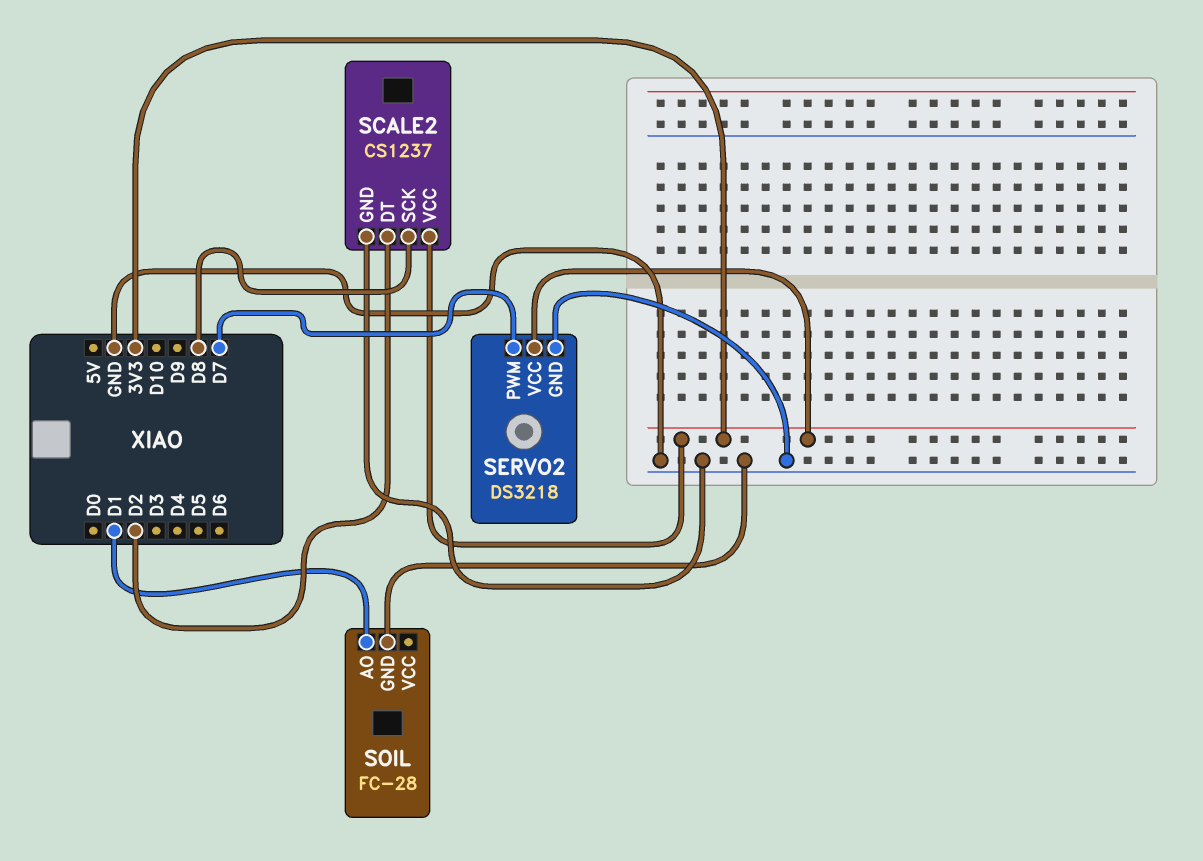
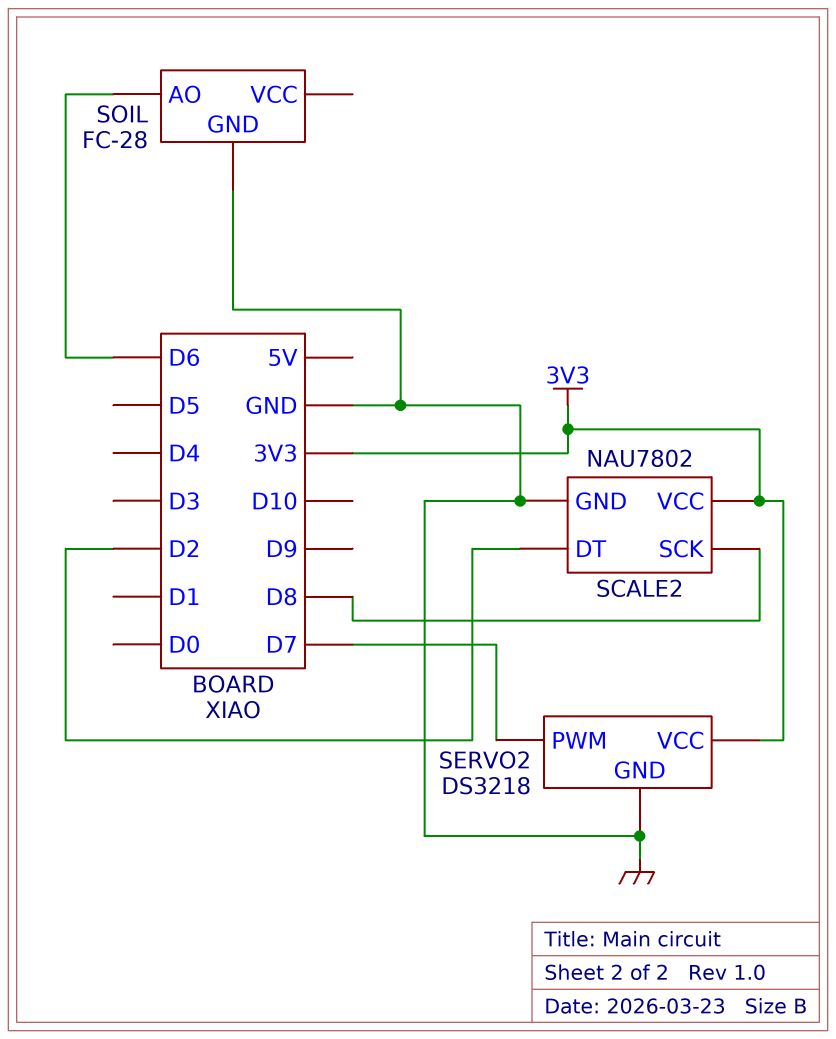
SCALE2: CS1237 -> NAU7802
SOIL pin AO: D1 -> D6

